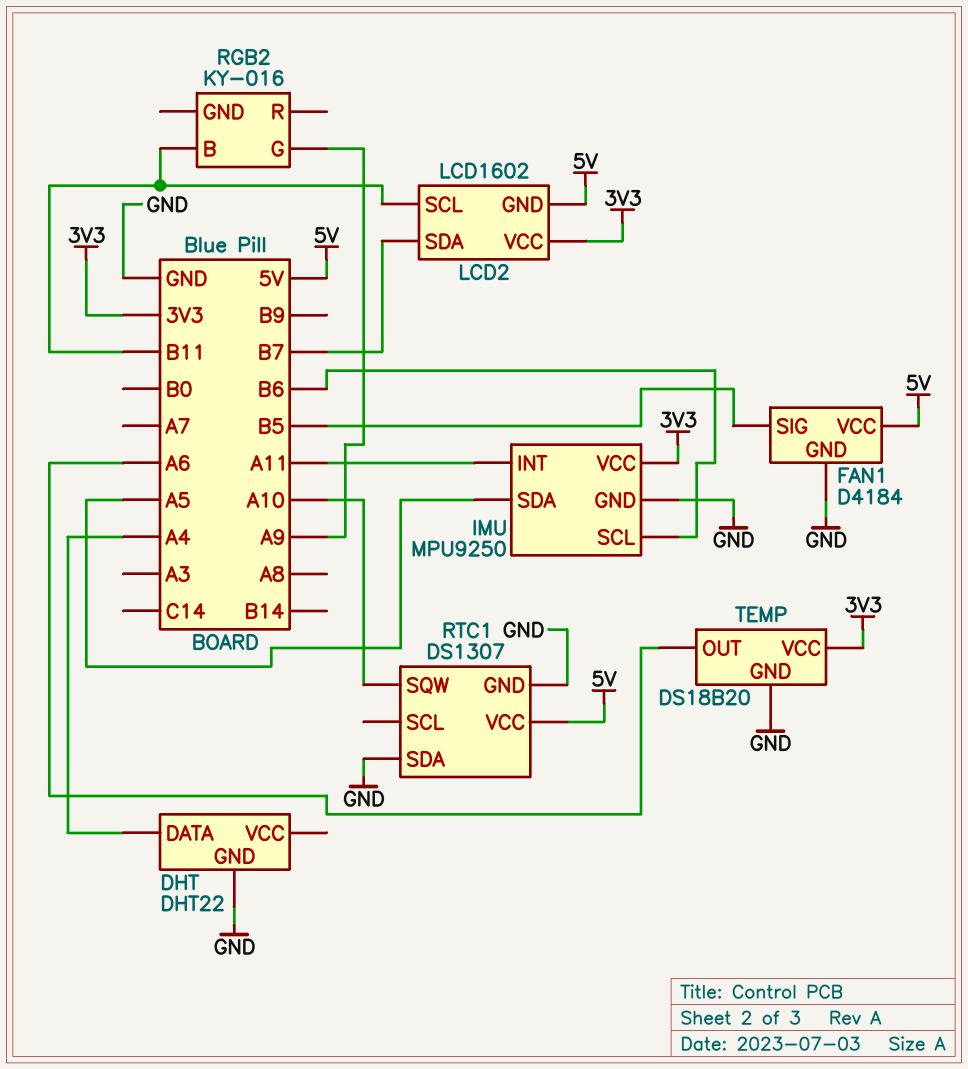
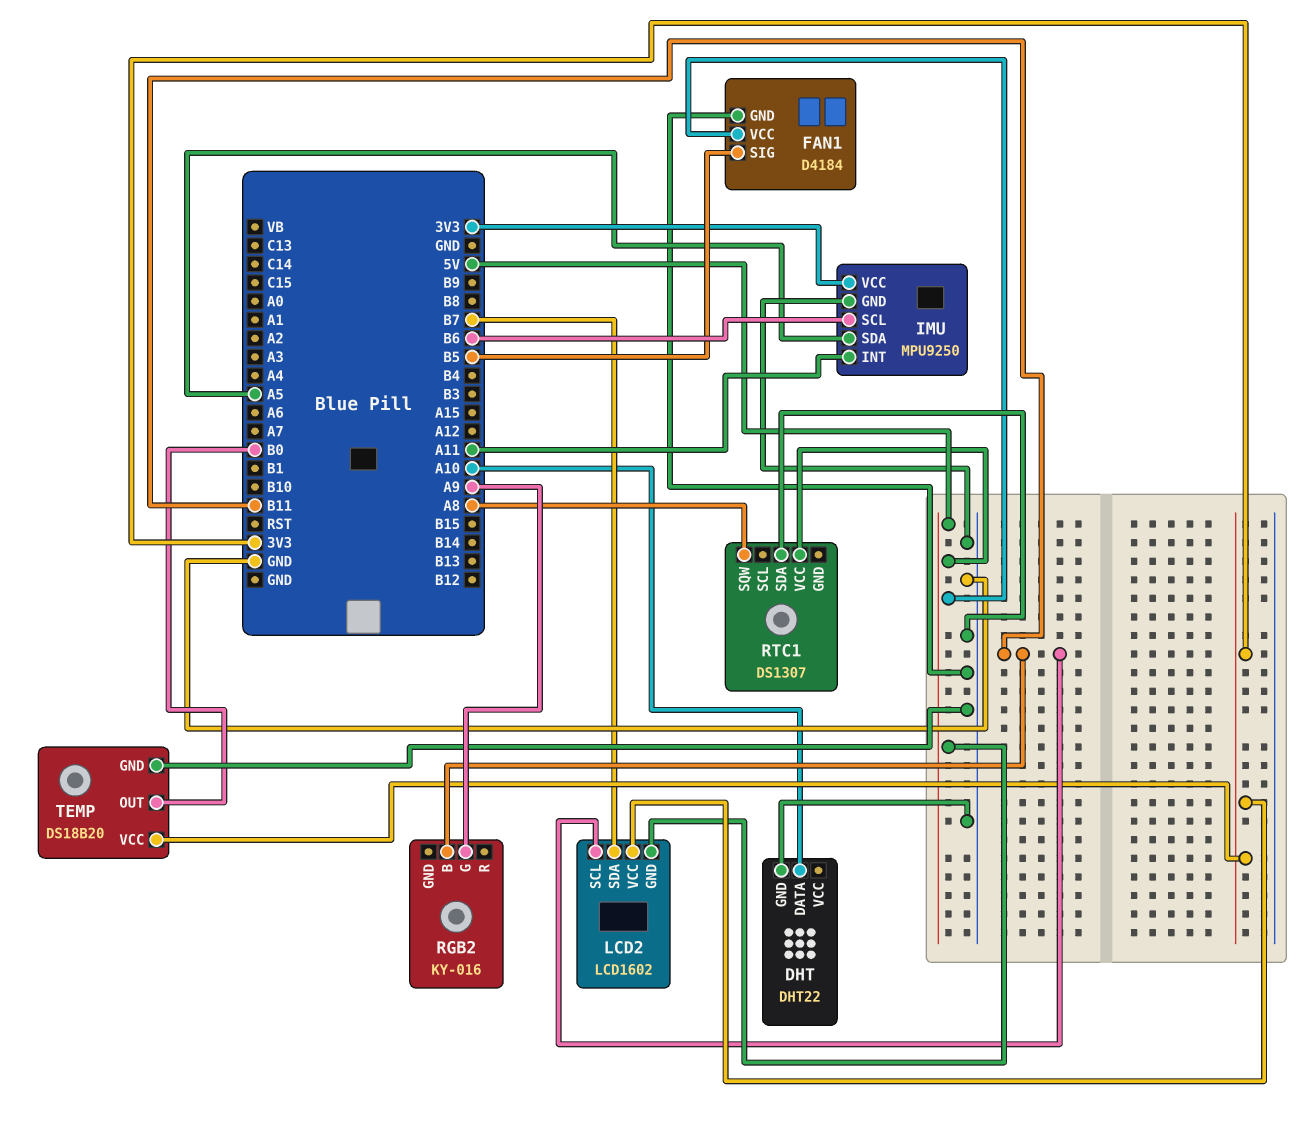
DHT pin DATA: A4 -> A10
RTC1 pin GND: GND -> none
RTC1 pin SQW: A10 -> A8
TEMP pin OUT: A6 -> B0

